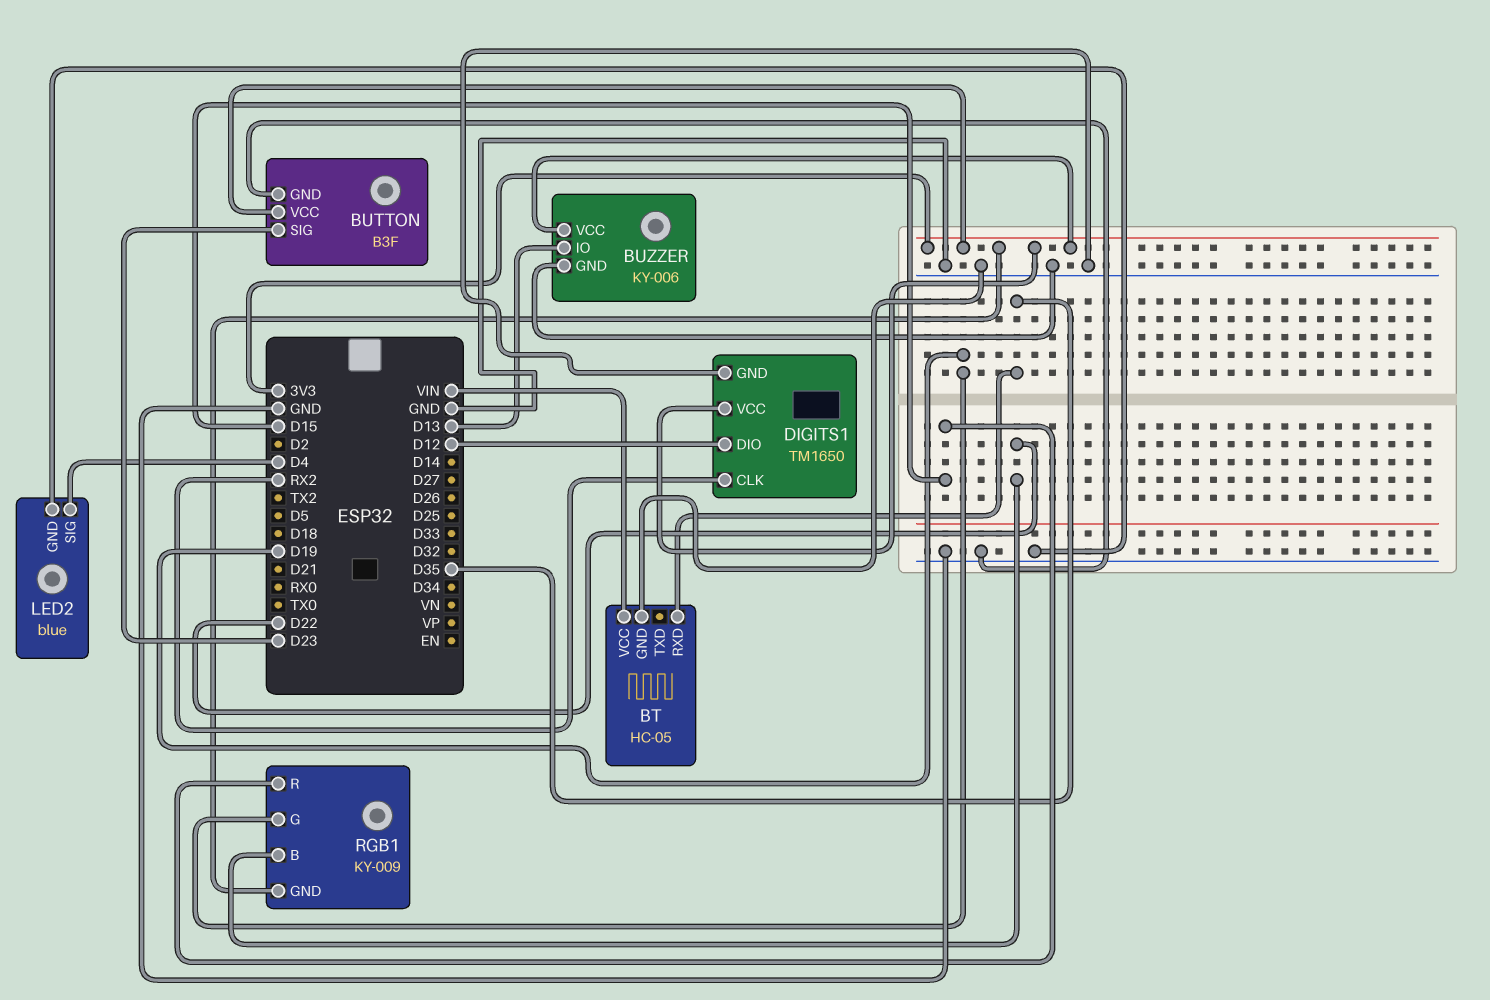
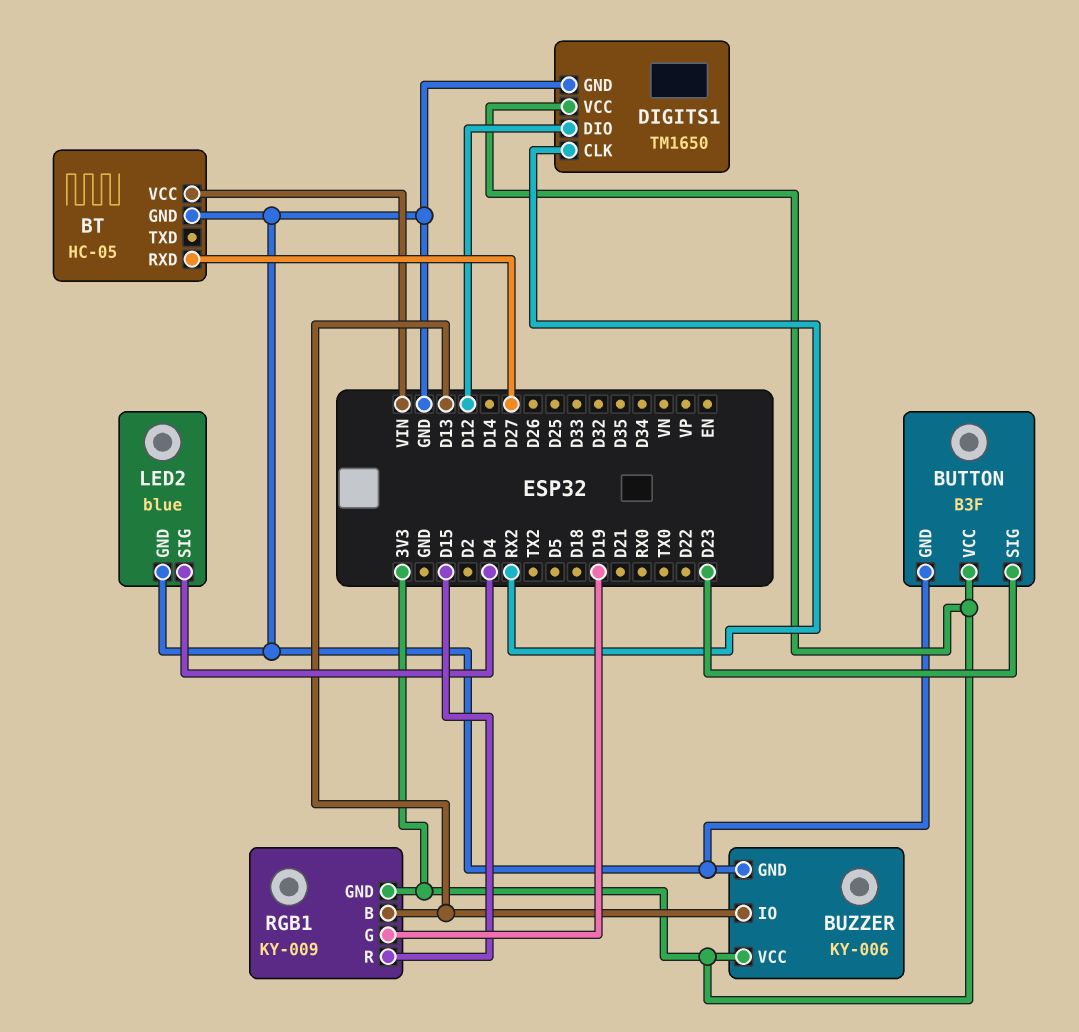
BT pin RXD: D35 -> D27
RGB1 pin B: D22 -> D13

